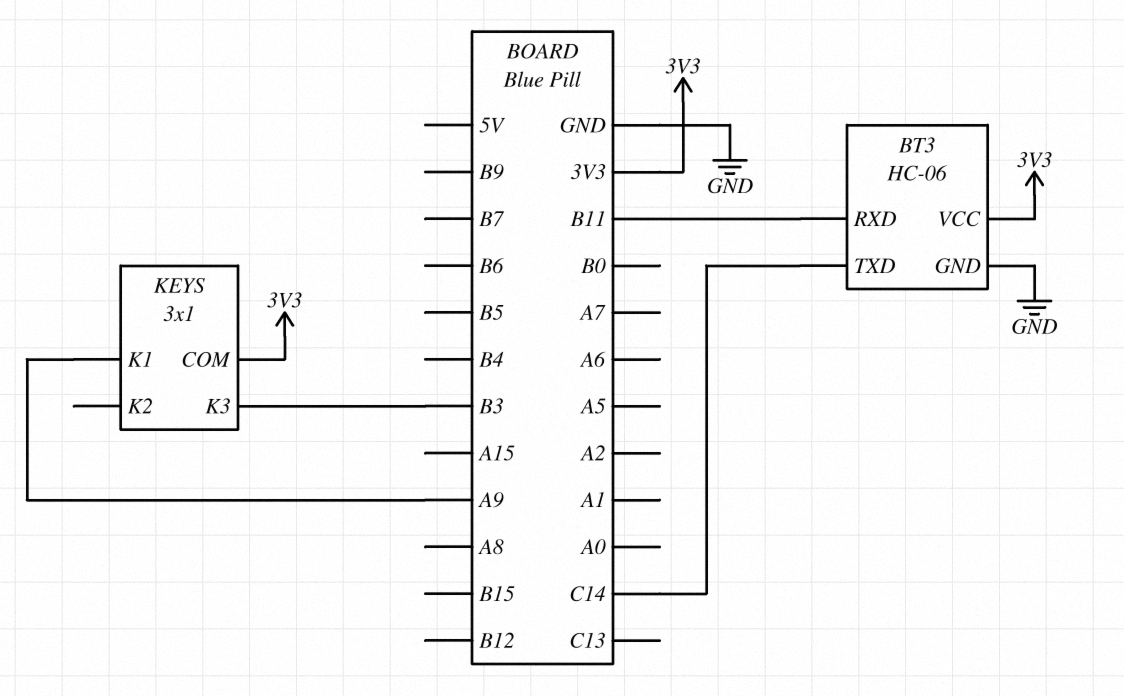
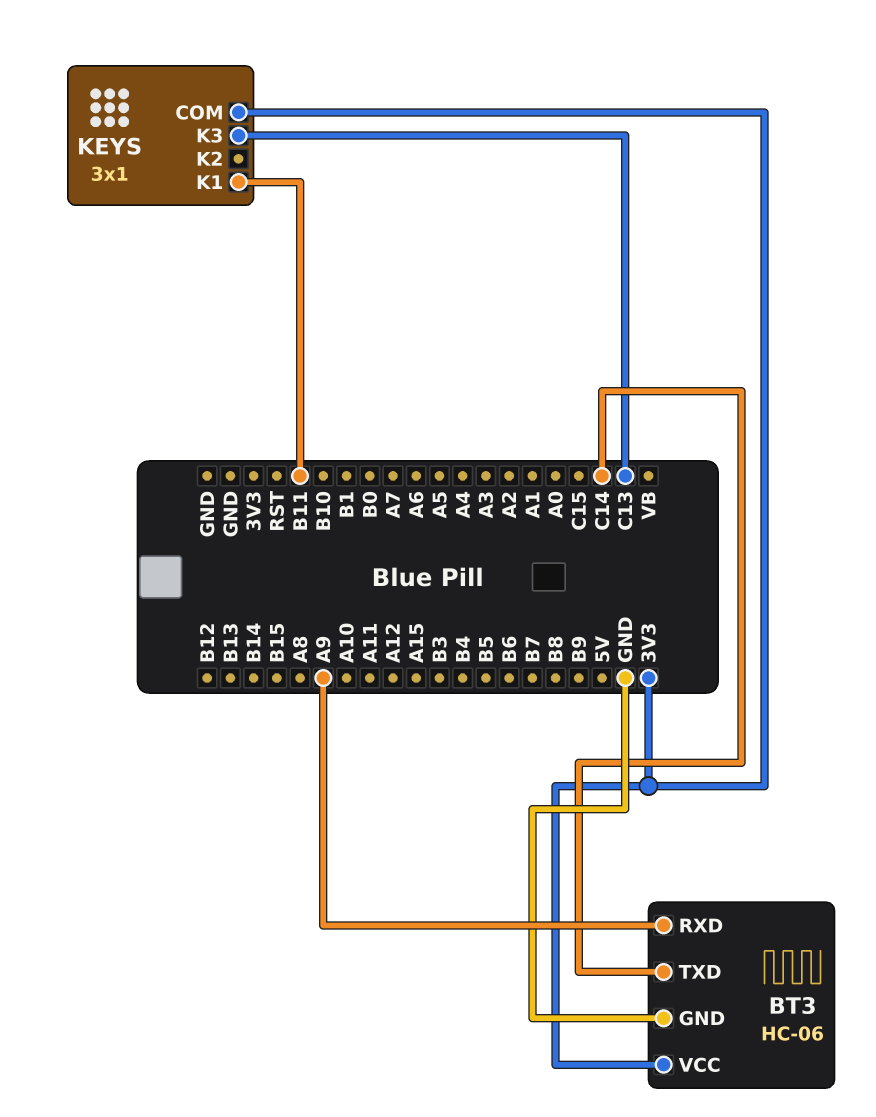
BT3 pin RXD: B11 -> A9
KEYS pin K1: A9 -> B11
KEYS pin K3: B3 -> C13

